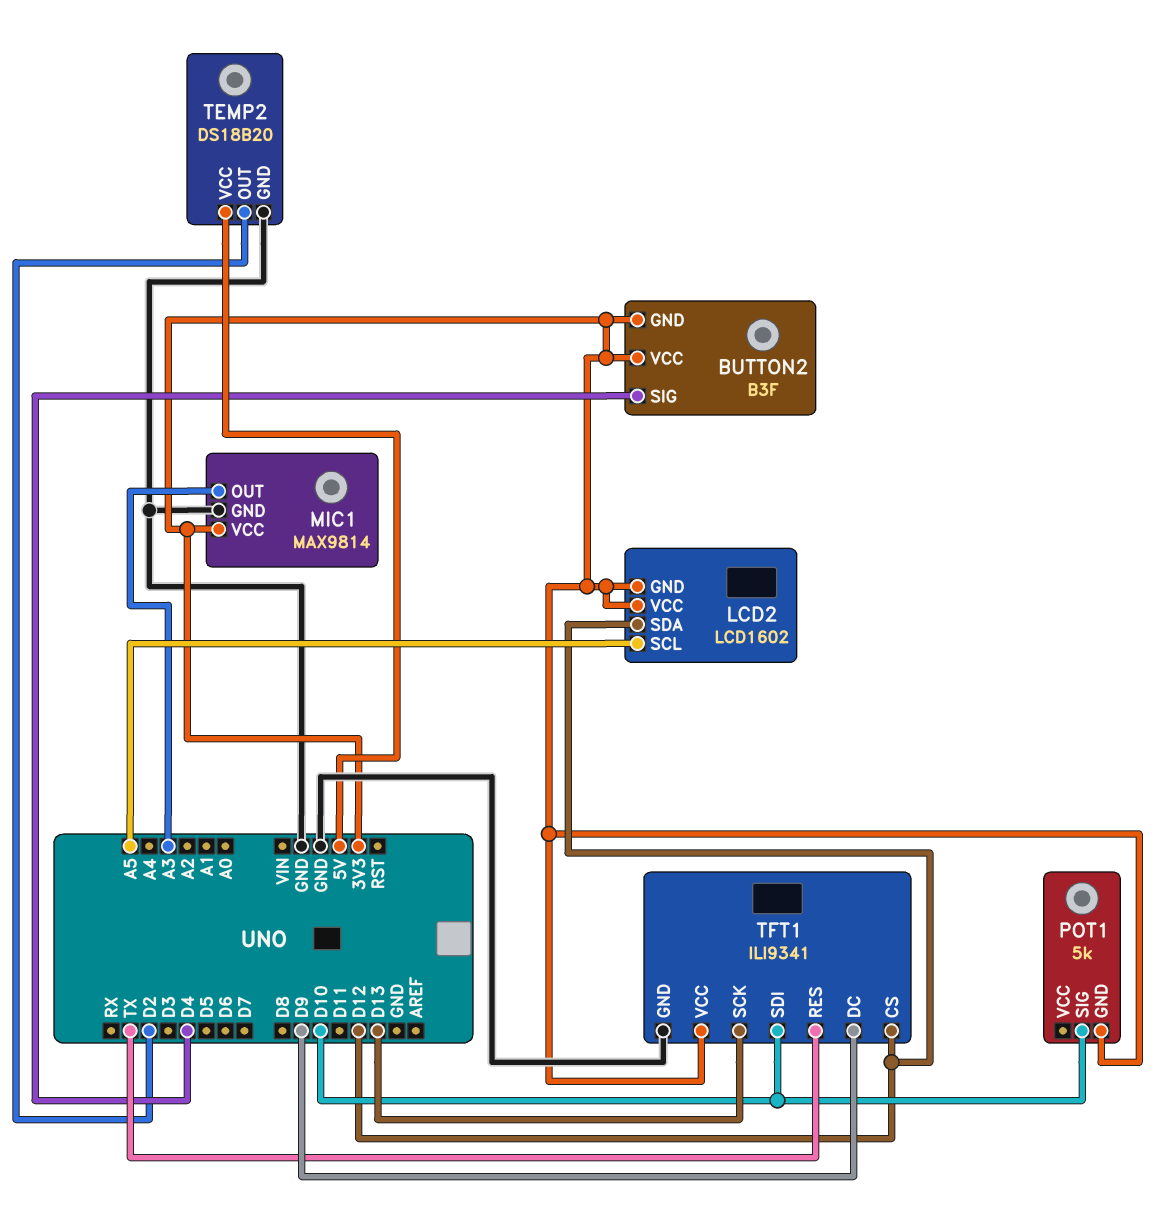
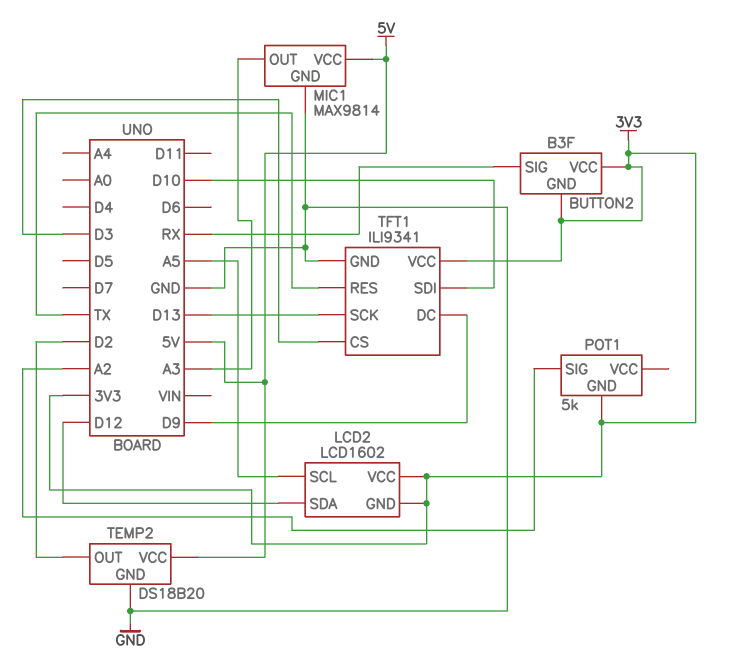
BUTTON2 pin SIG: D4 -> RX
MIC1 pin VCC: 3V3 -> 5V
POT1 pin SIG: D10 -> A2
TFT1 pin CS: D12 -> D3

